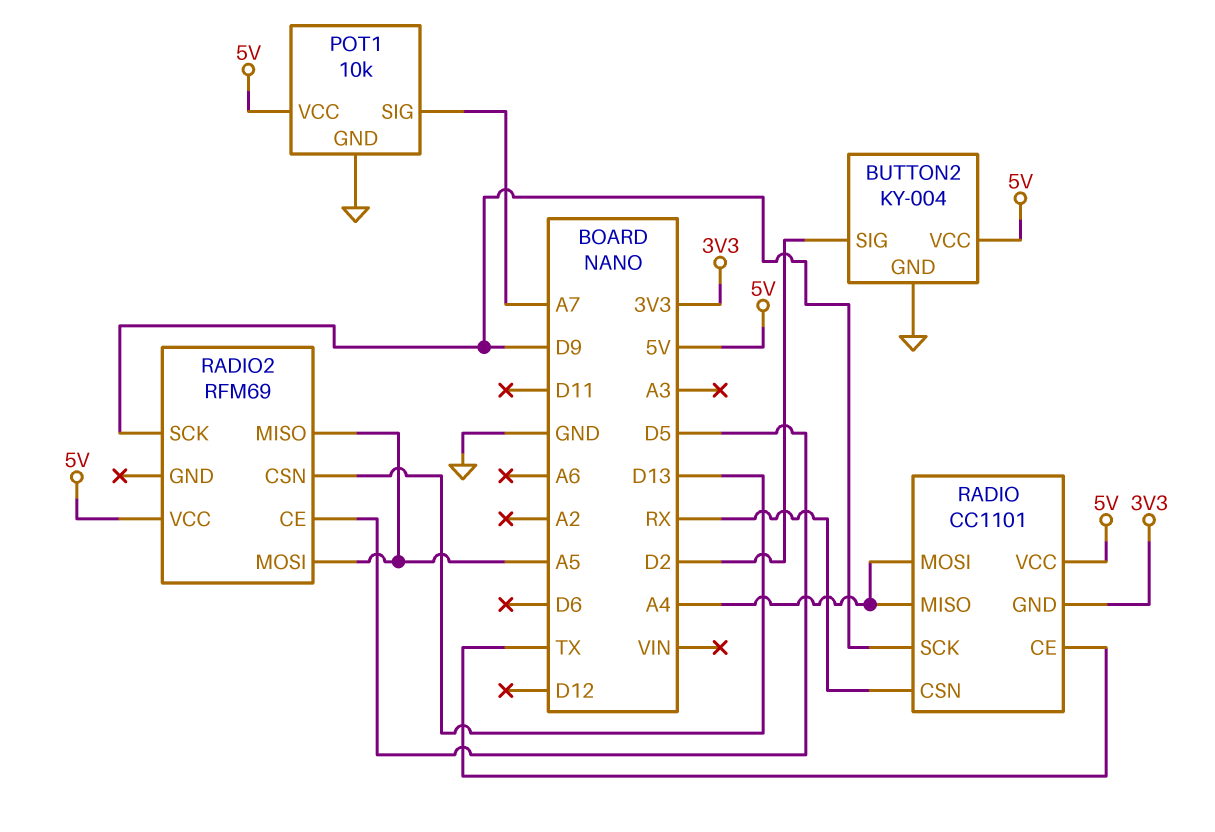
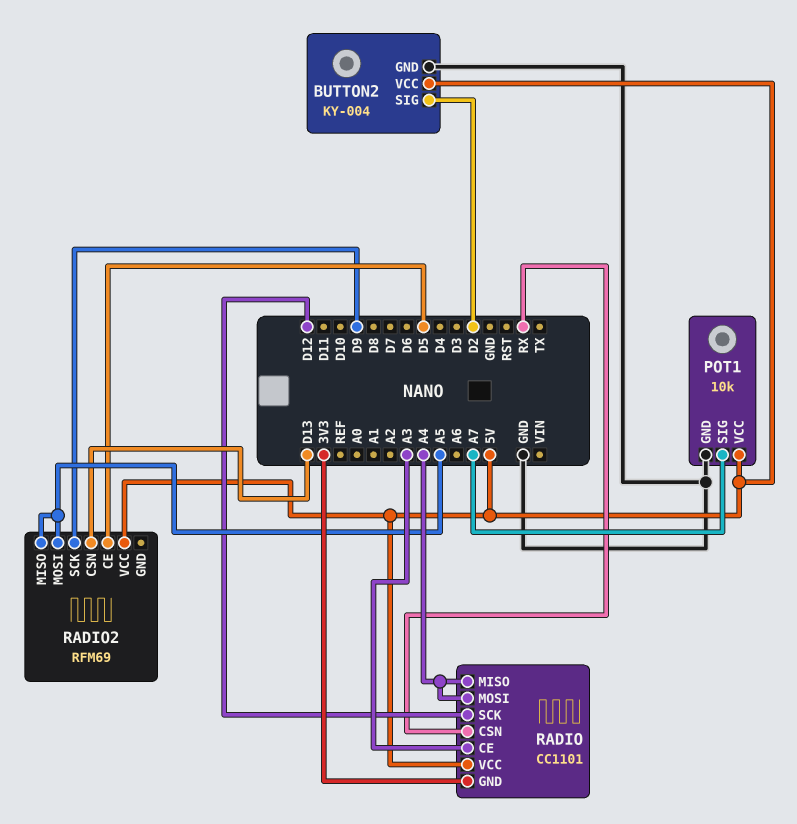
RADIO pin CE: TX -> A3
RADIO pin SCK: D9 -> D12

